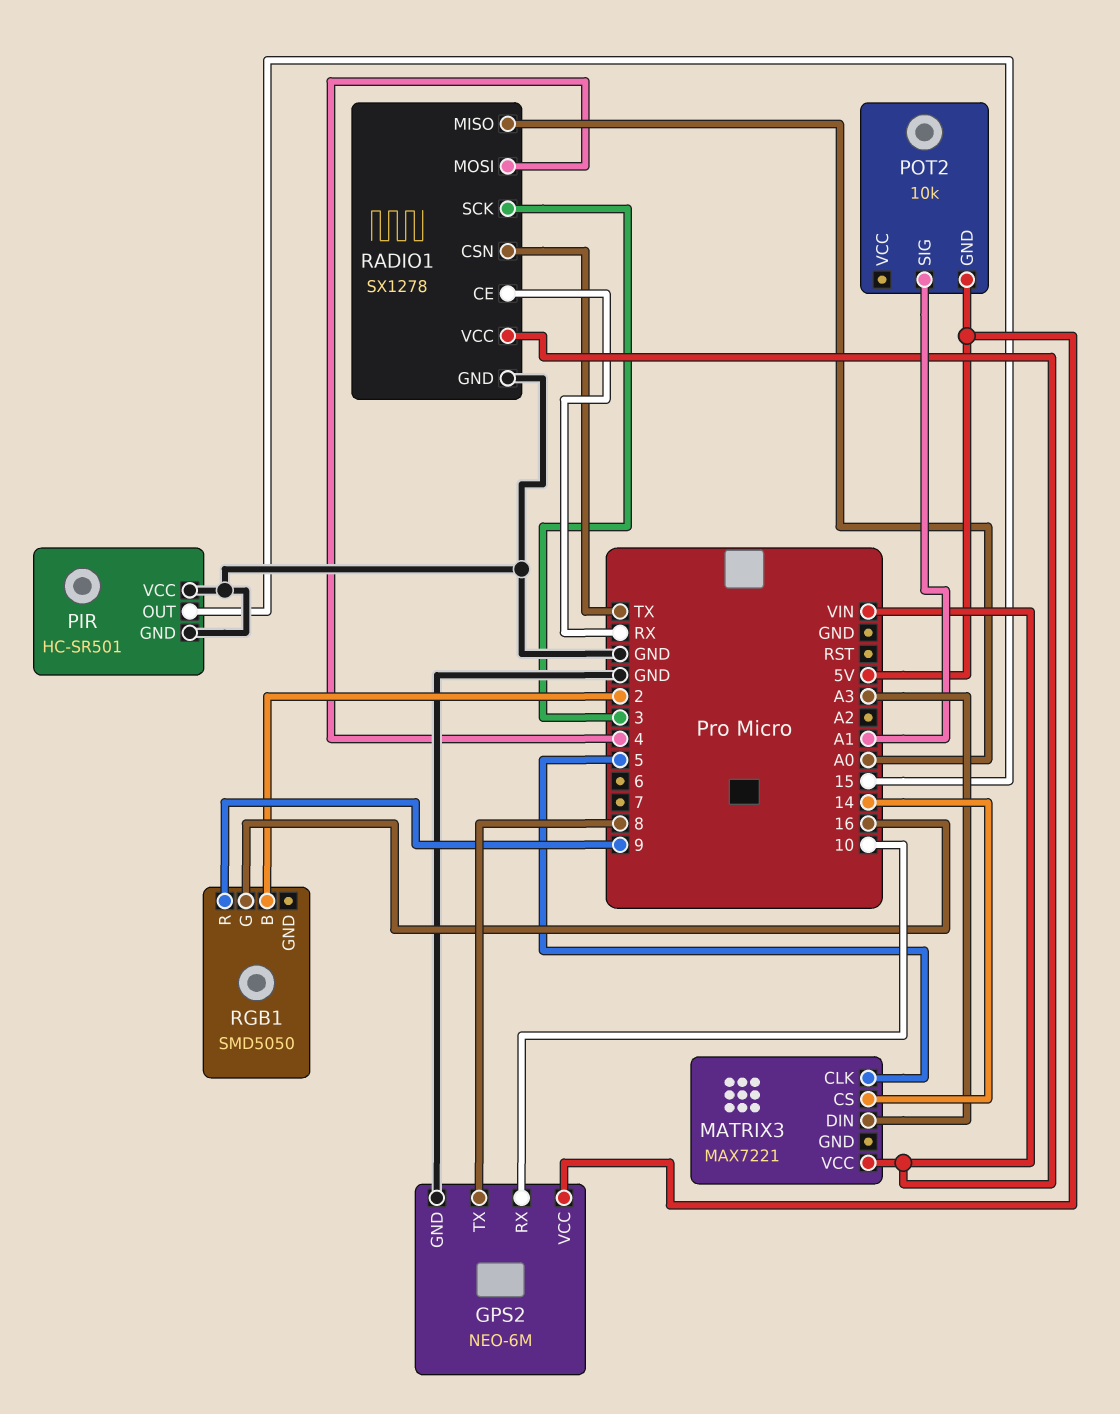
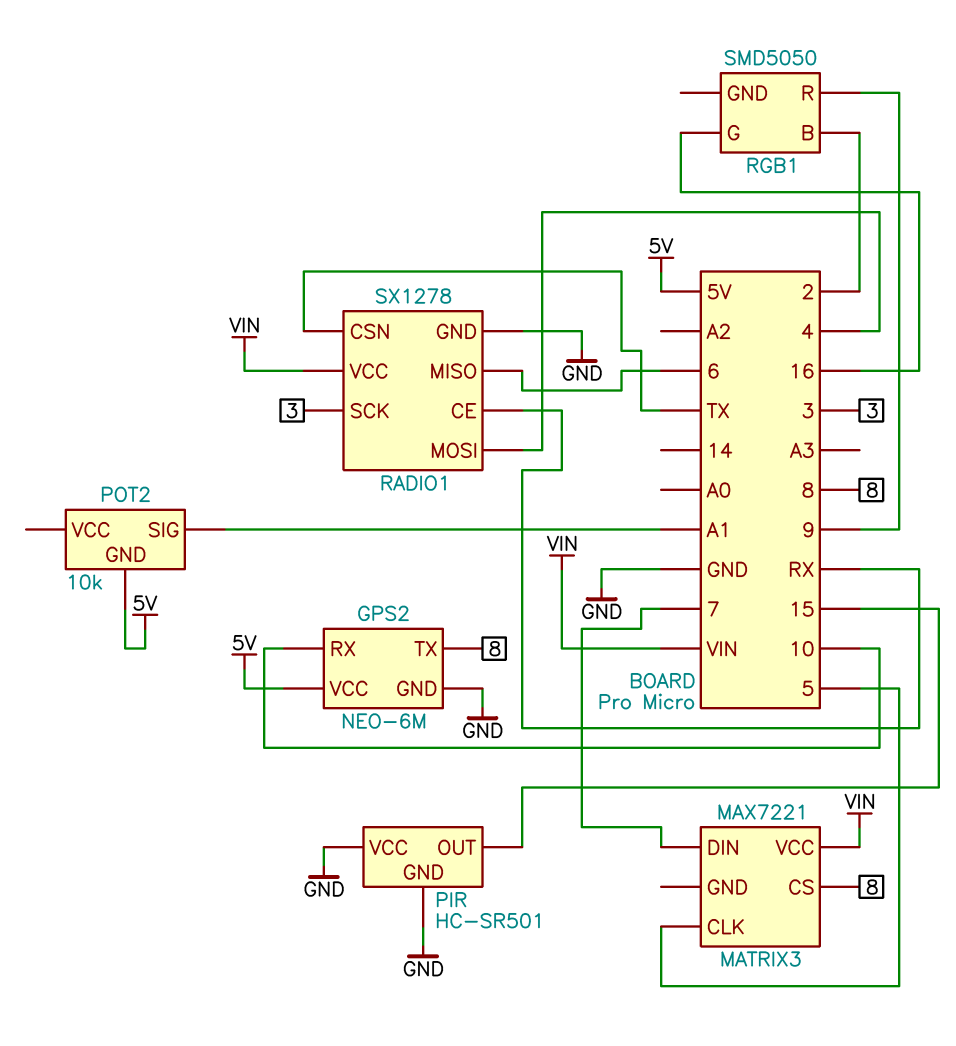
MATRIX3 pin CS: 14 -> 8
MATRIX3 pin DIN: A3 -> 7
RADIO1 pin MISO: A0 -> 6

